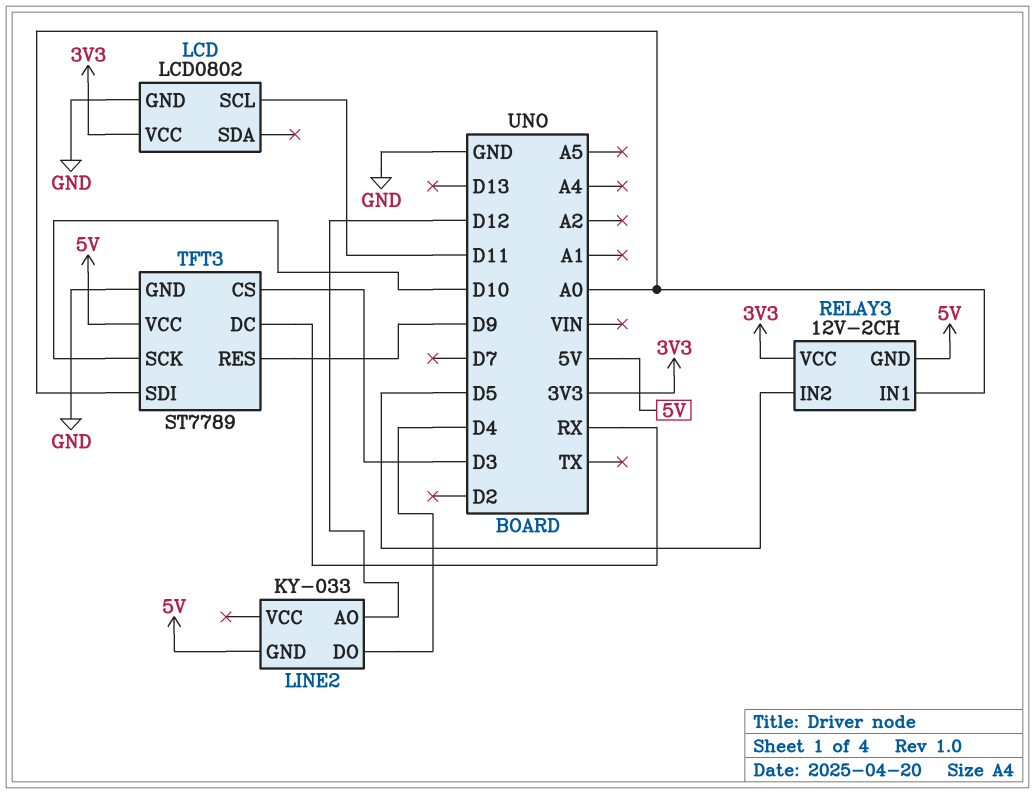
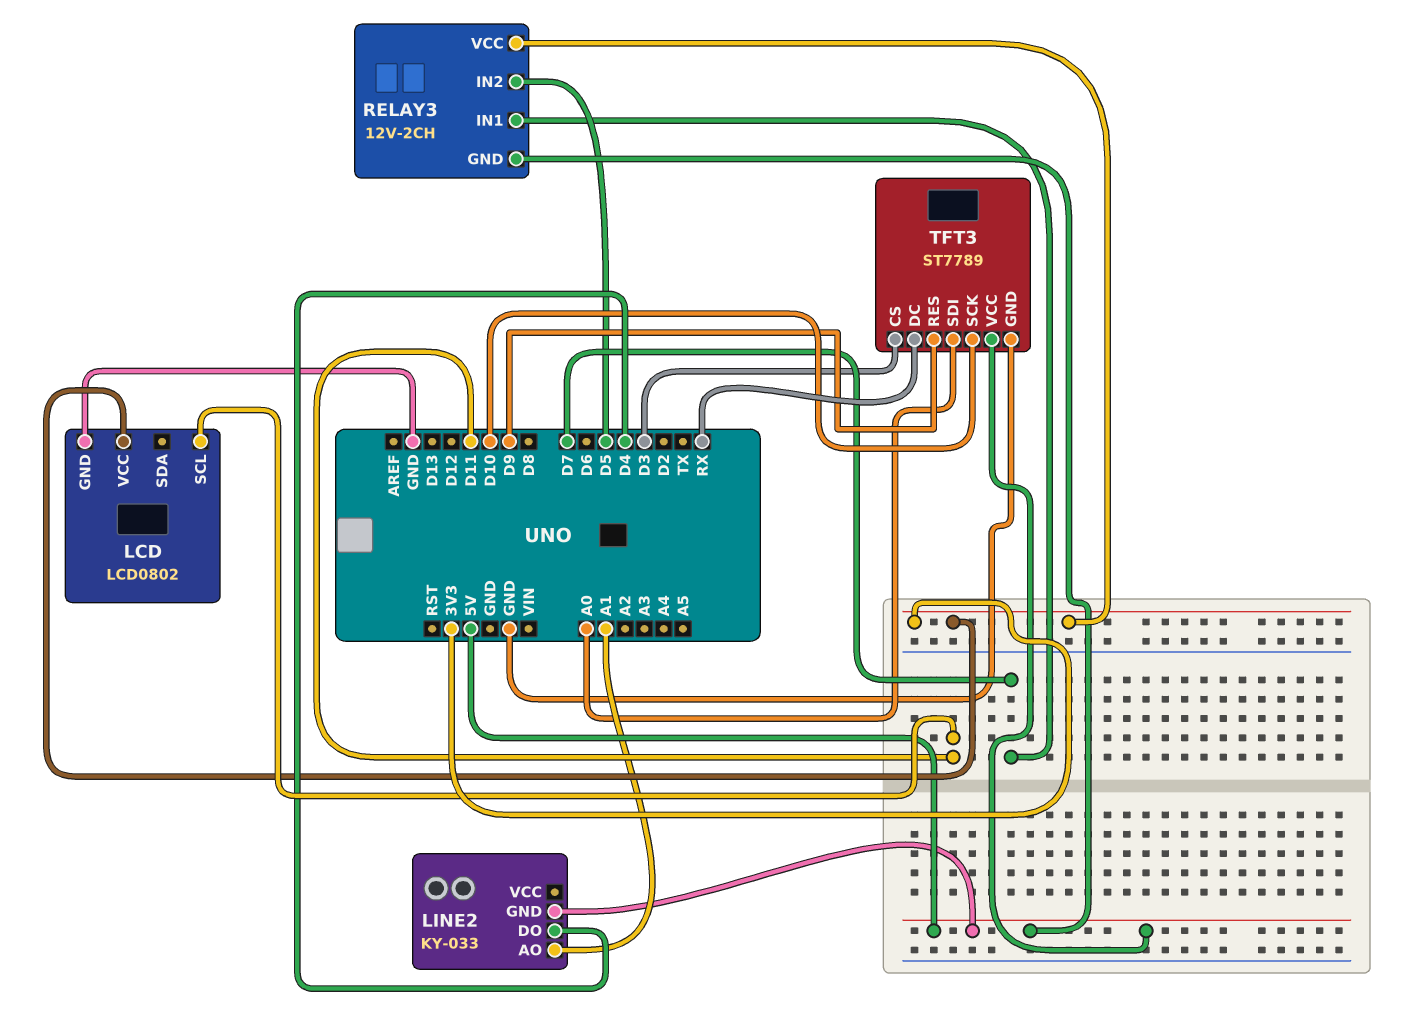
LINE2 pin AO: D12 -> A1
RELAY3 pin IN1: A0 -> D7

